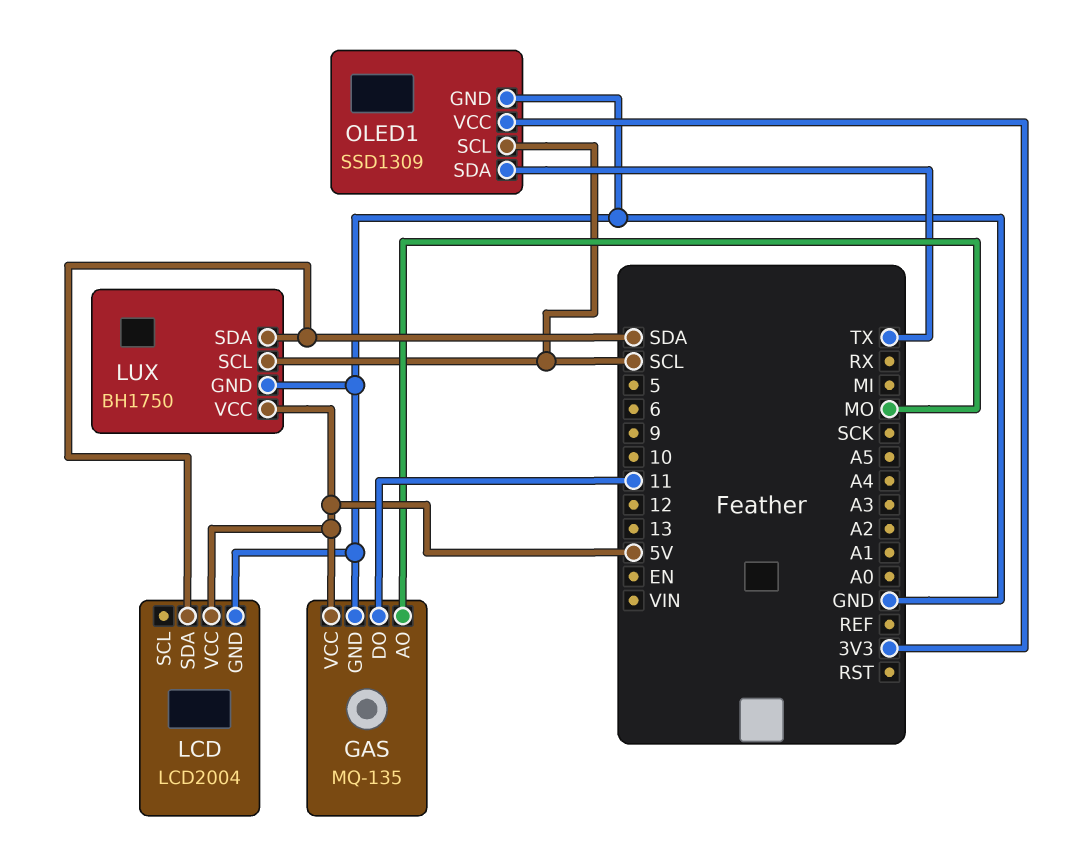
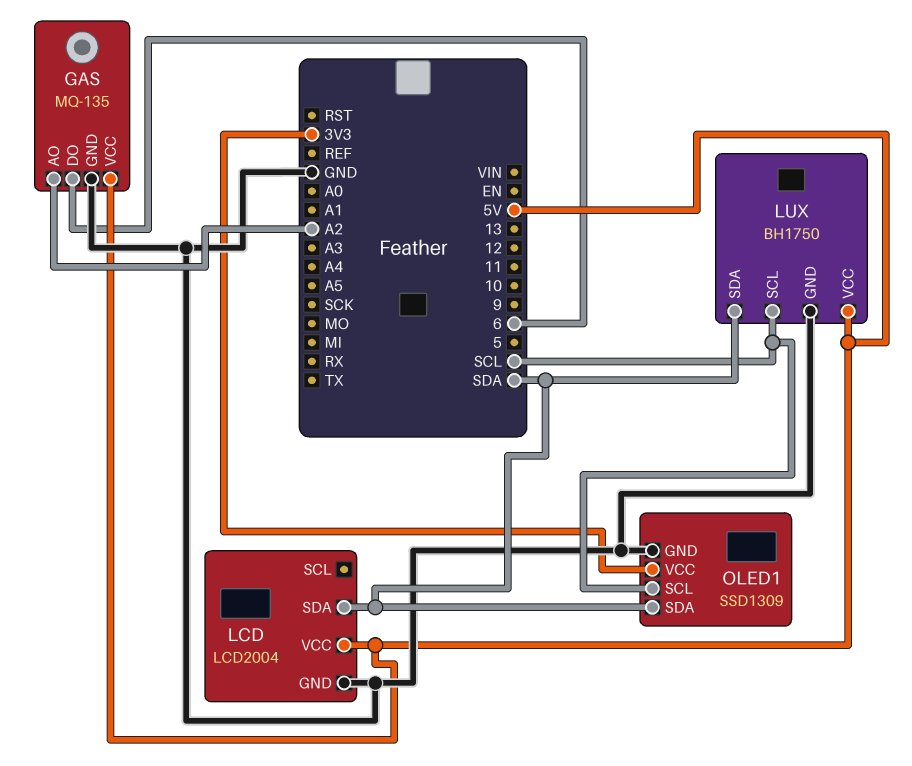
GAS pin AO: MO -> A2
GAS pin DO: 11 -> 6
OLED1 pin SDA: TX -> SDA

